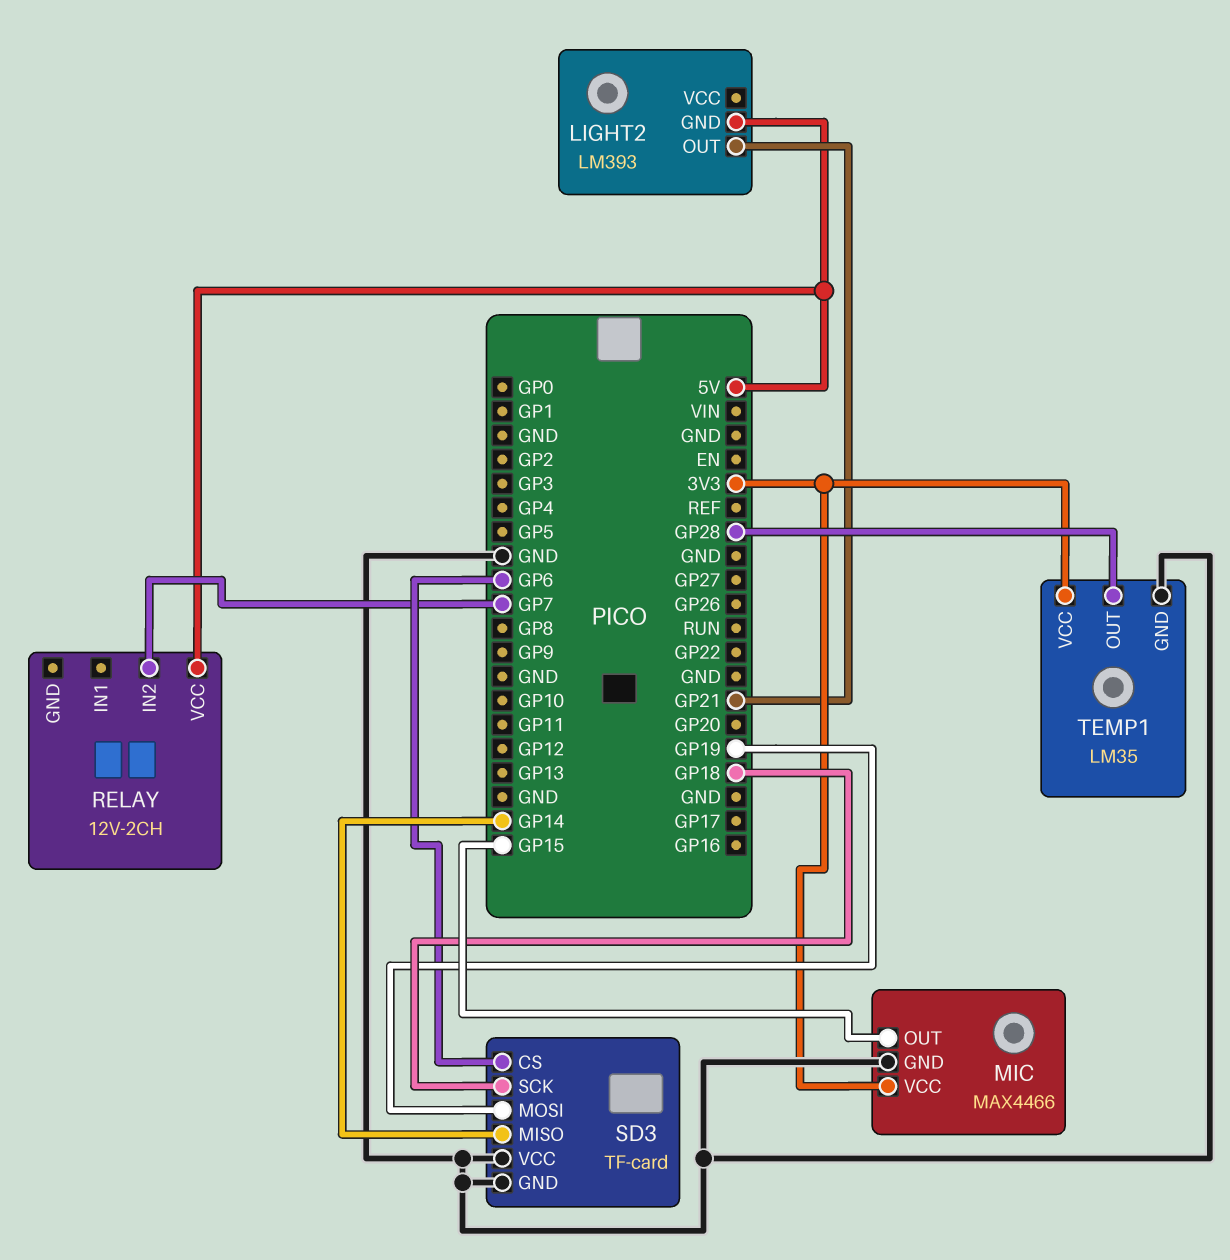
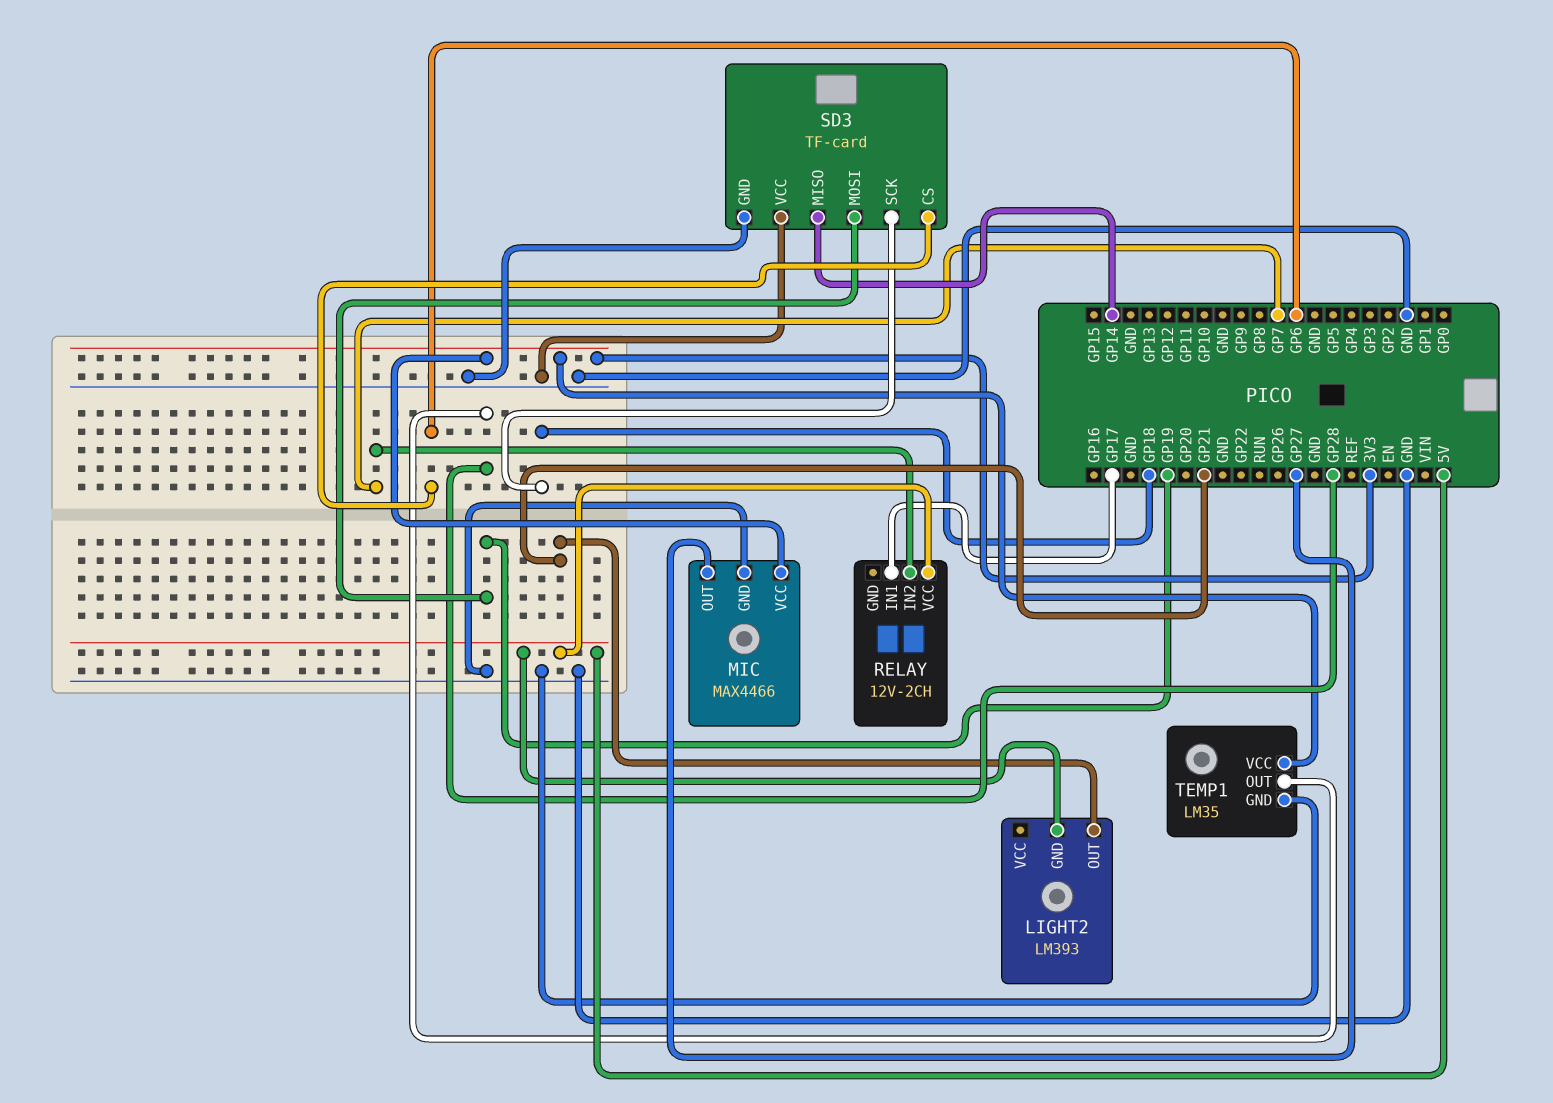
MIC pin OUT: GP15 -> GP27
RELAY pin IN1: none -> GP17

